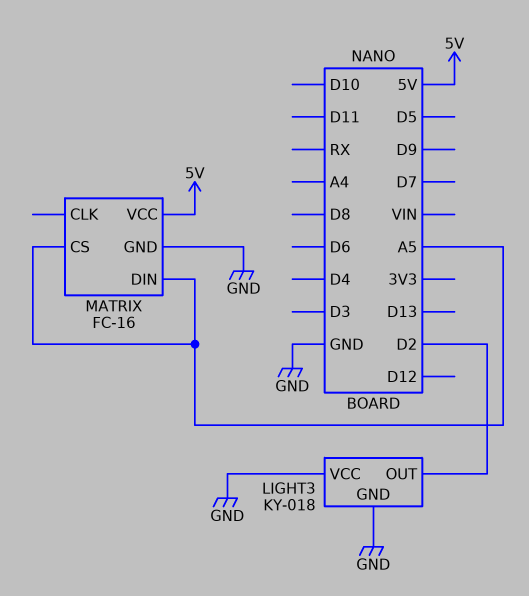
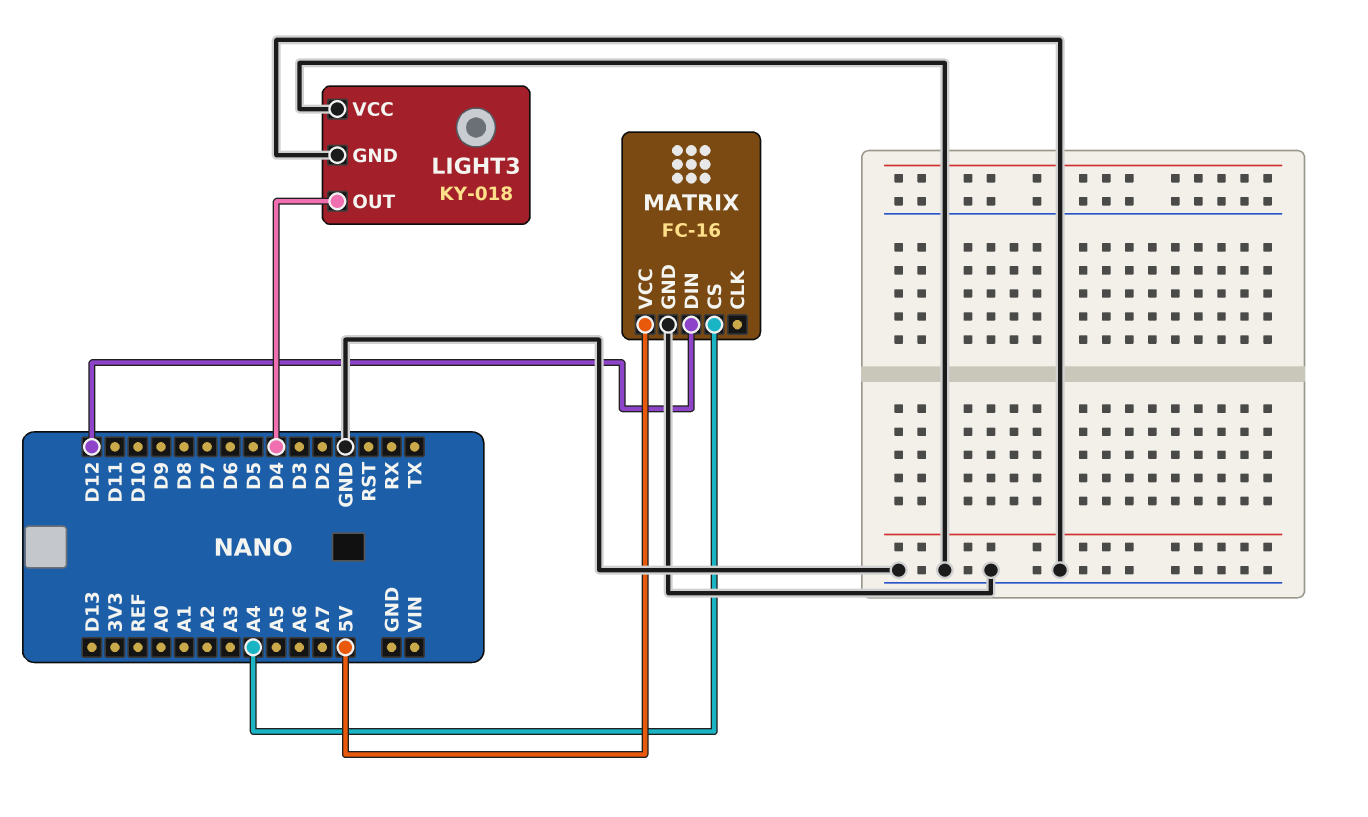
LIGHT3 pin OUT: D2 -> D4
MATRIX pin CS: A5 -> A4
MATRIX pin DIN: A5 -> D12

